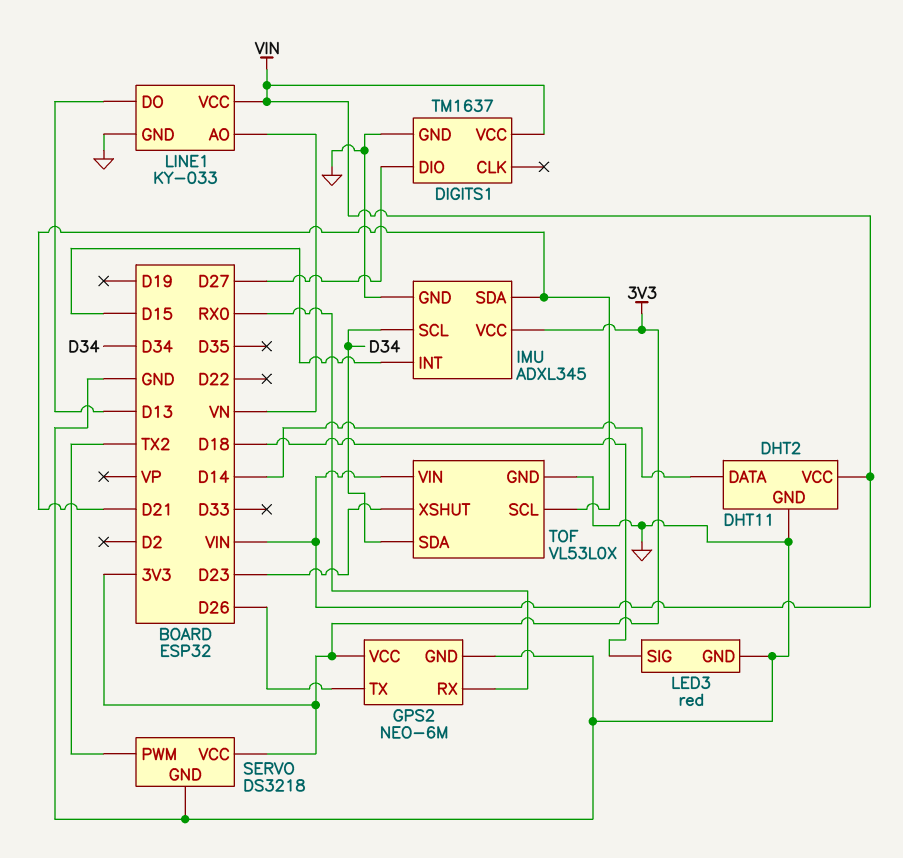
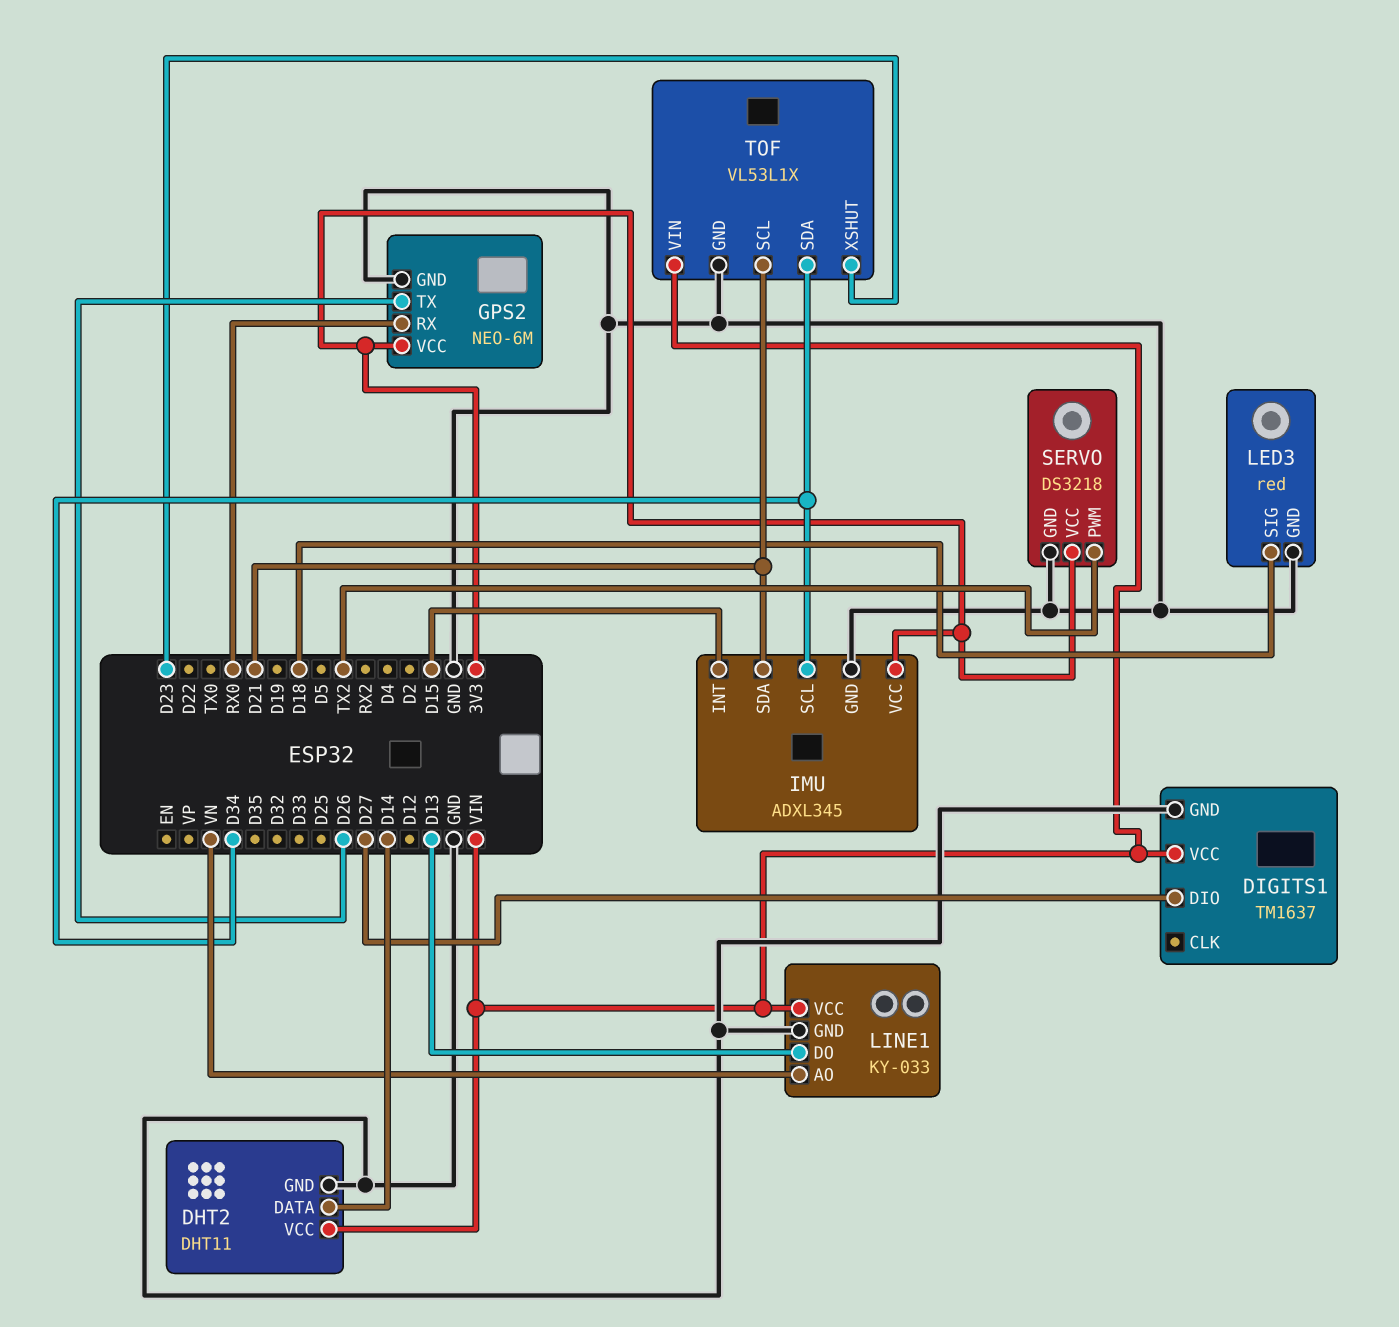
TOF: VL53L0X -> VL53L1X

